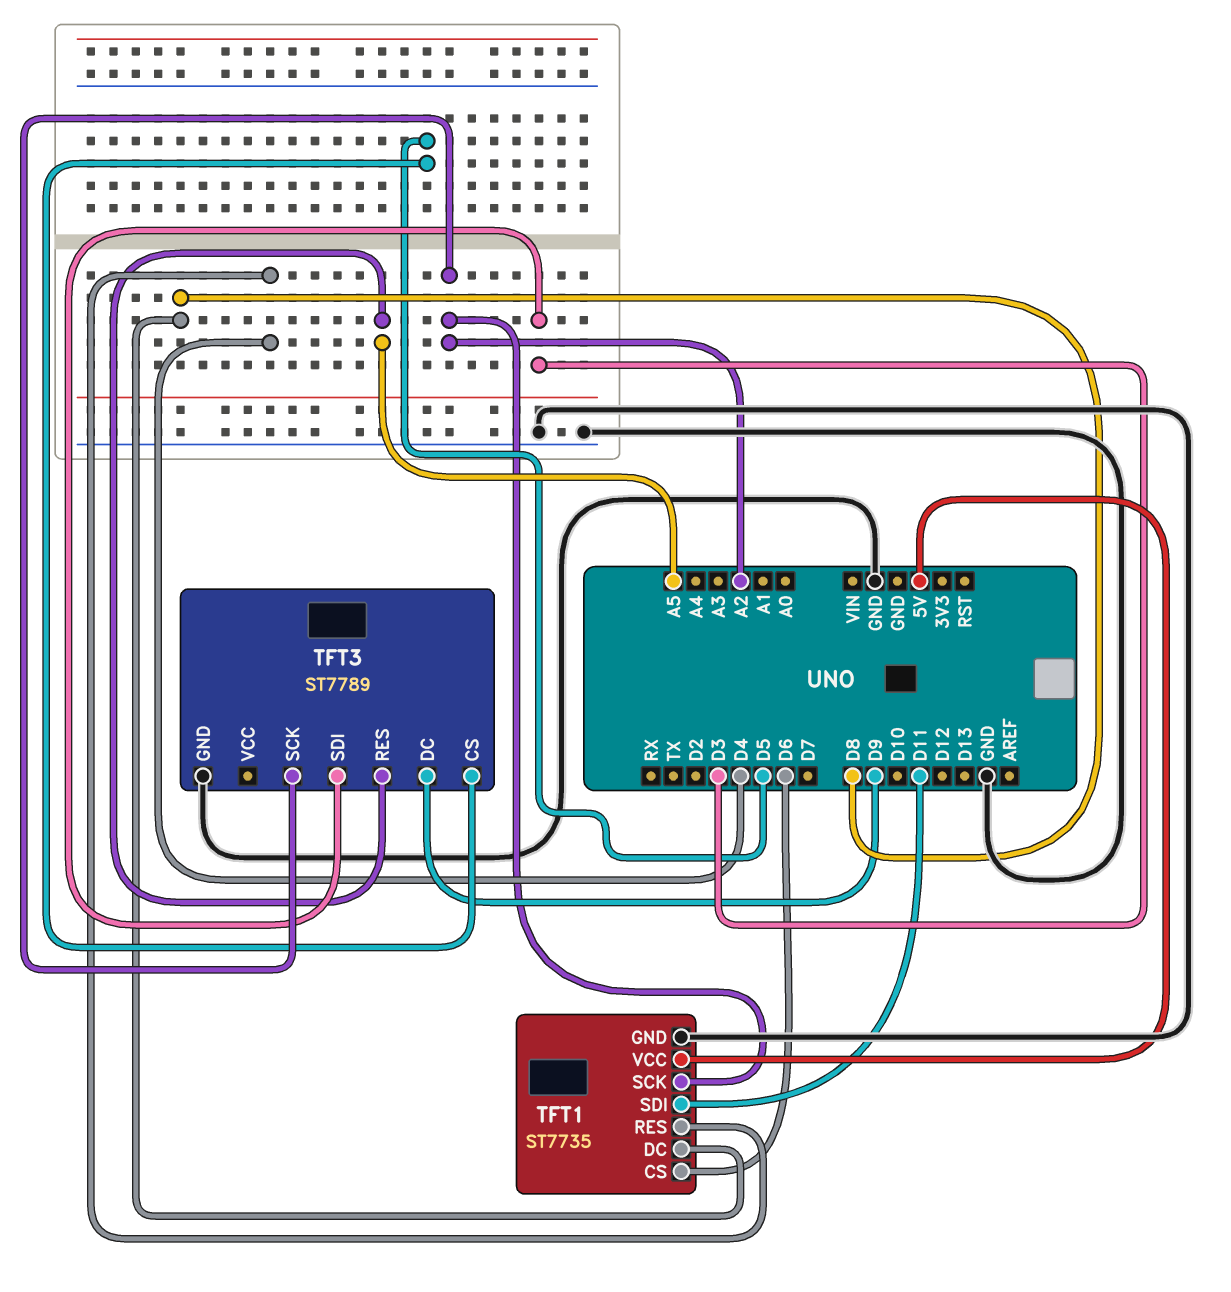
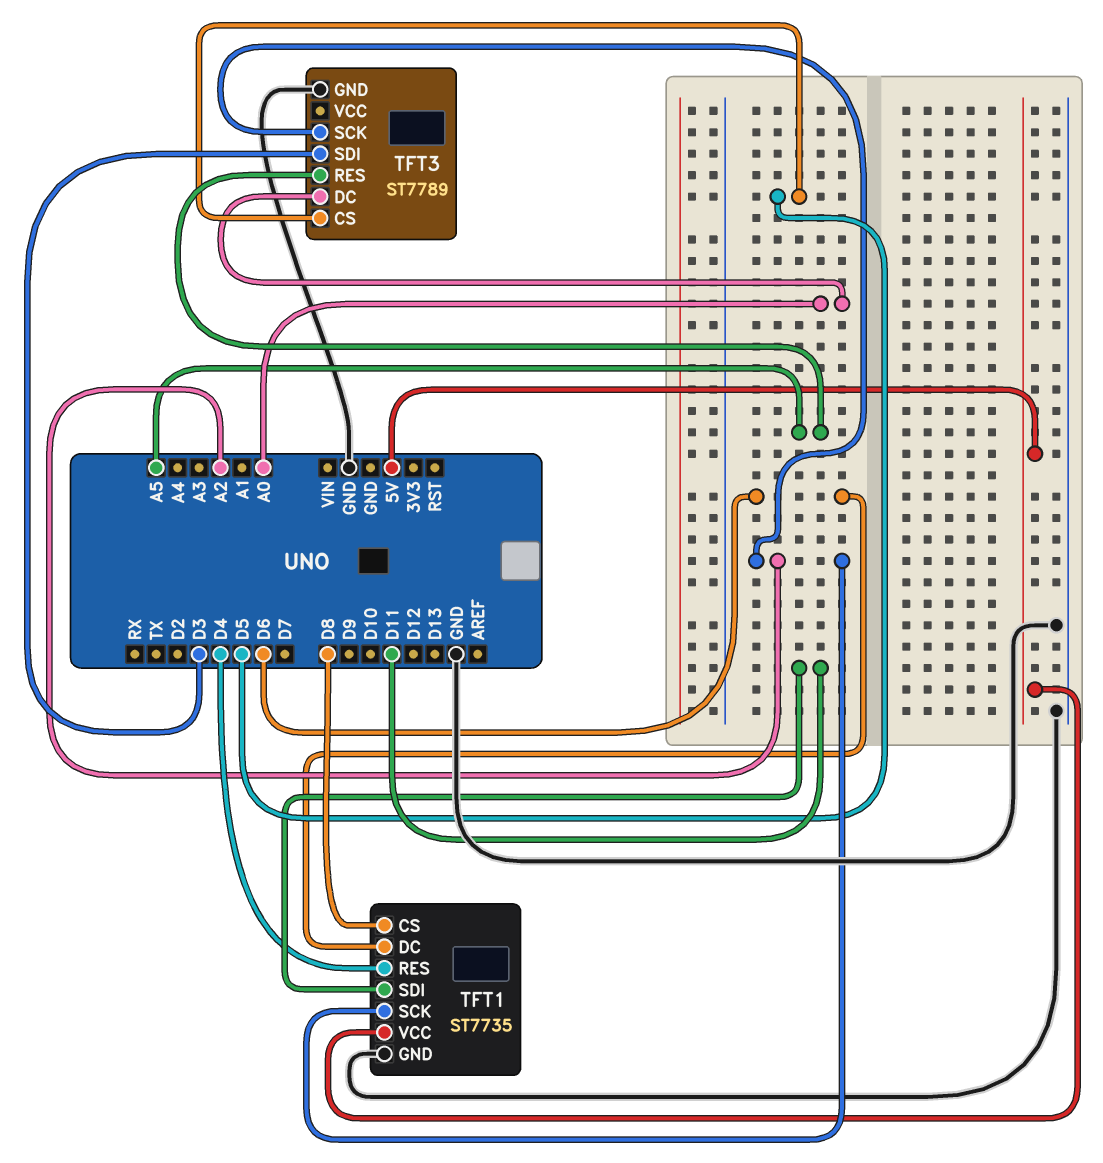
TFT1 pin CS: D6 -> D8
TFT1 pin DC: D8 -> D6
TFT3 pin DC: D9 -> A0

